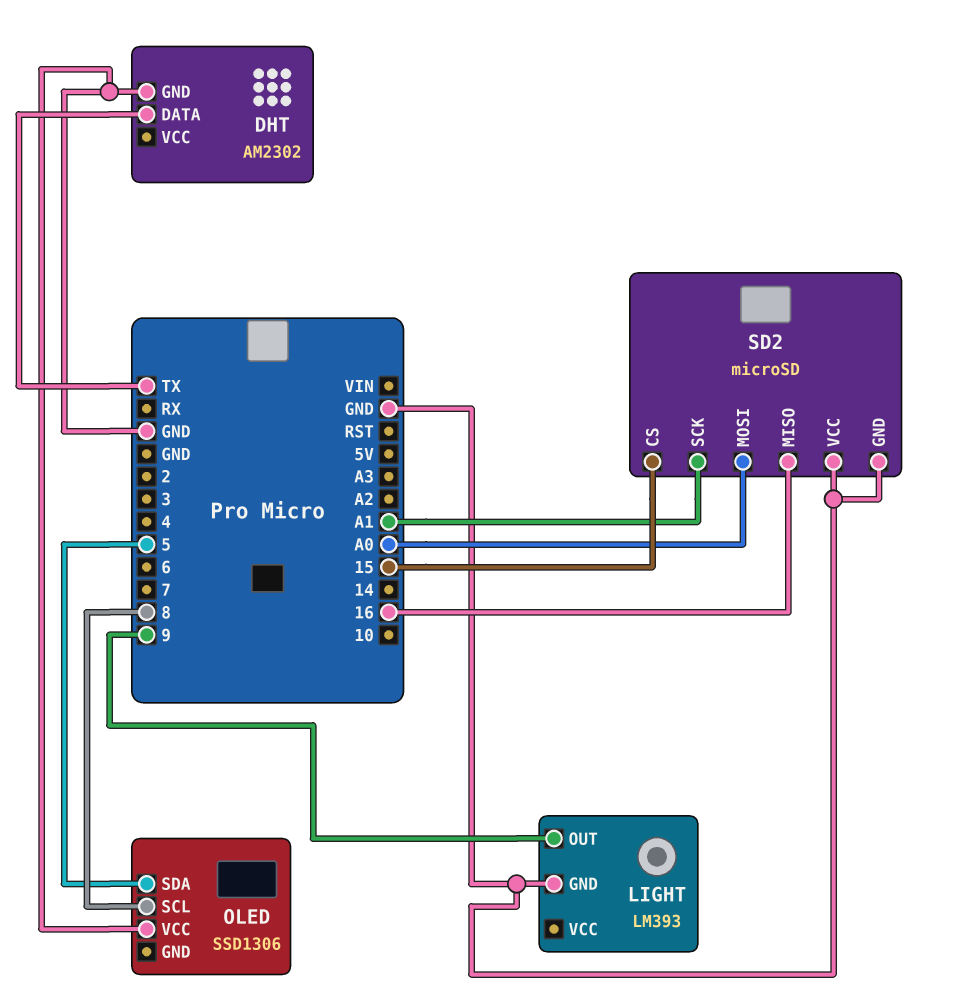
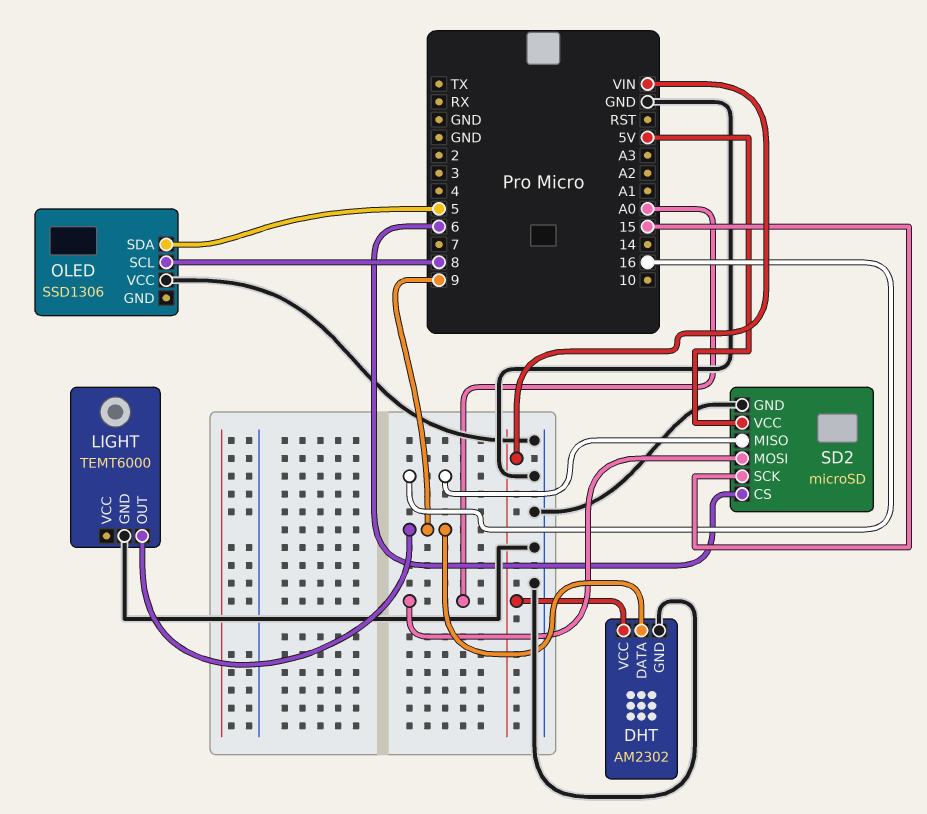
DHT pin DATA: TX -> 9
DHT pin VCC: none -> VIN
LIGHT: LM393 -> TEMT6000
SD2 pin CS: 15 -> 6
SD2 pin SCK: A1 -> 15
SD2 pin VCC: GND -> 5V

